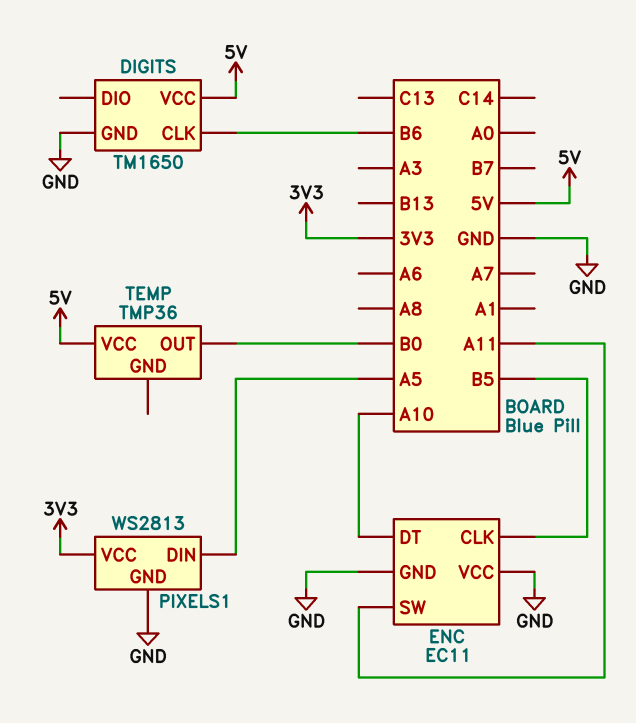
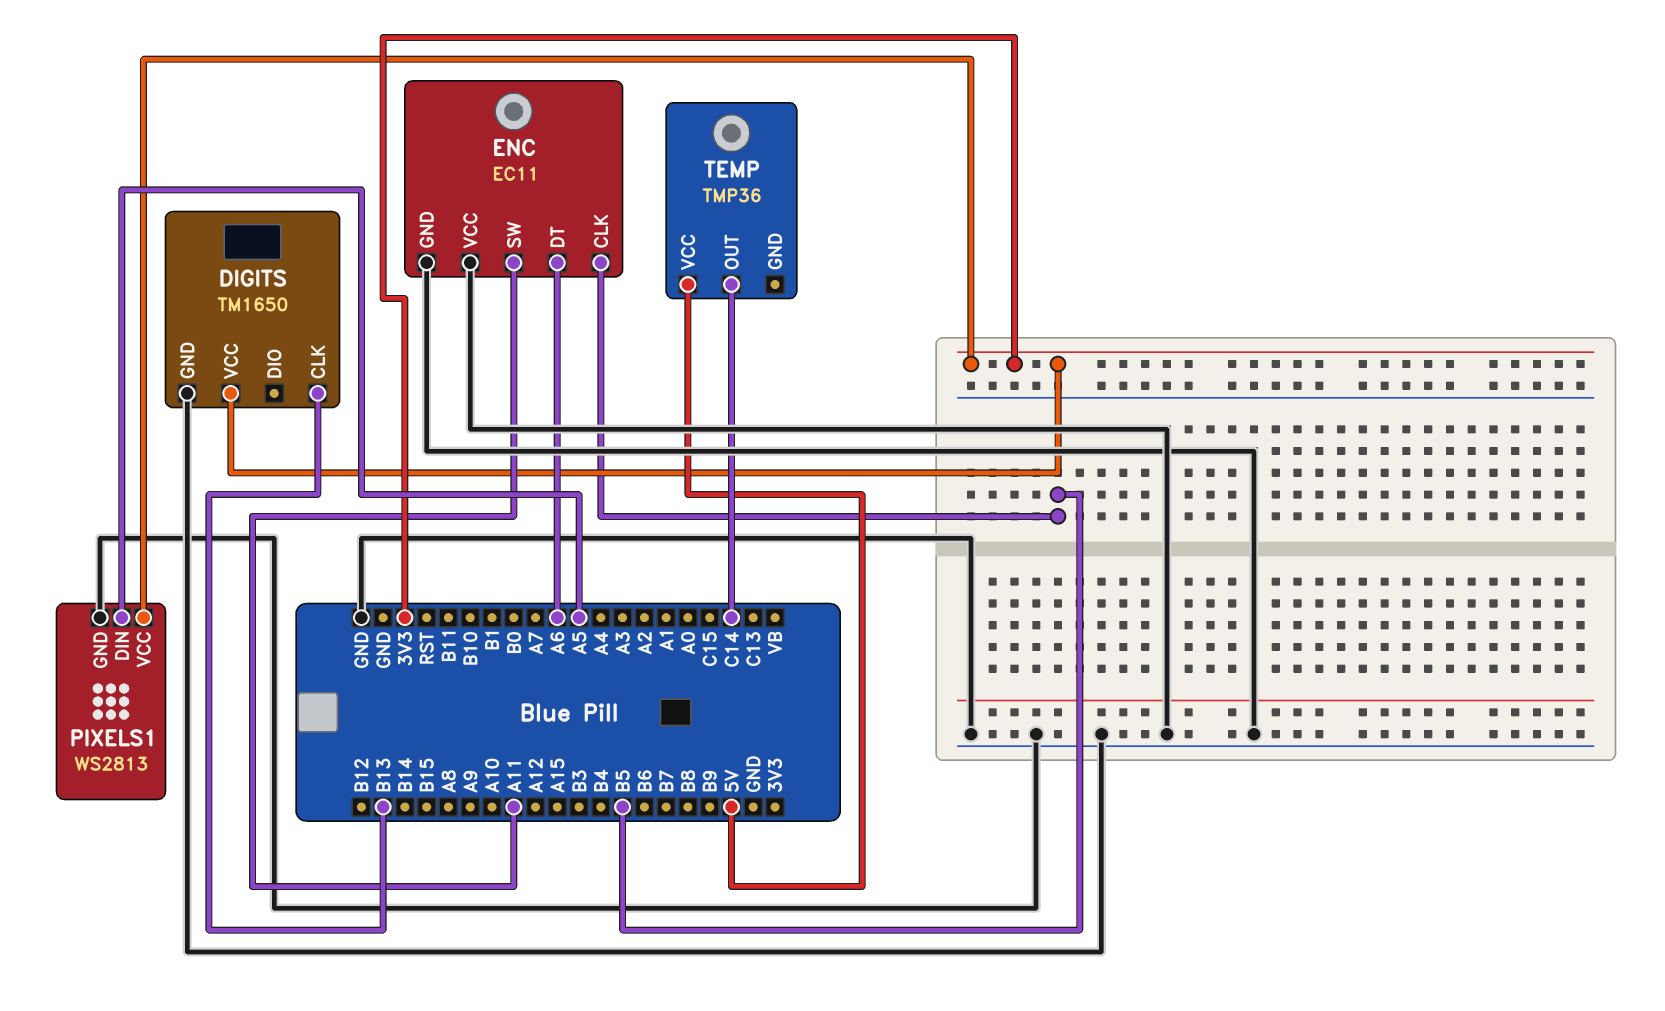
DIGITS pin CLK: B6 -> B13
DIGITS pin VCC: 5V -> 3V3
ENC pin DT: A10 -> A6
TEMP pin OUT: B0 -> C14

